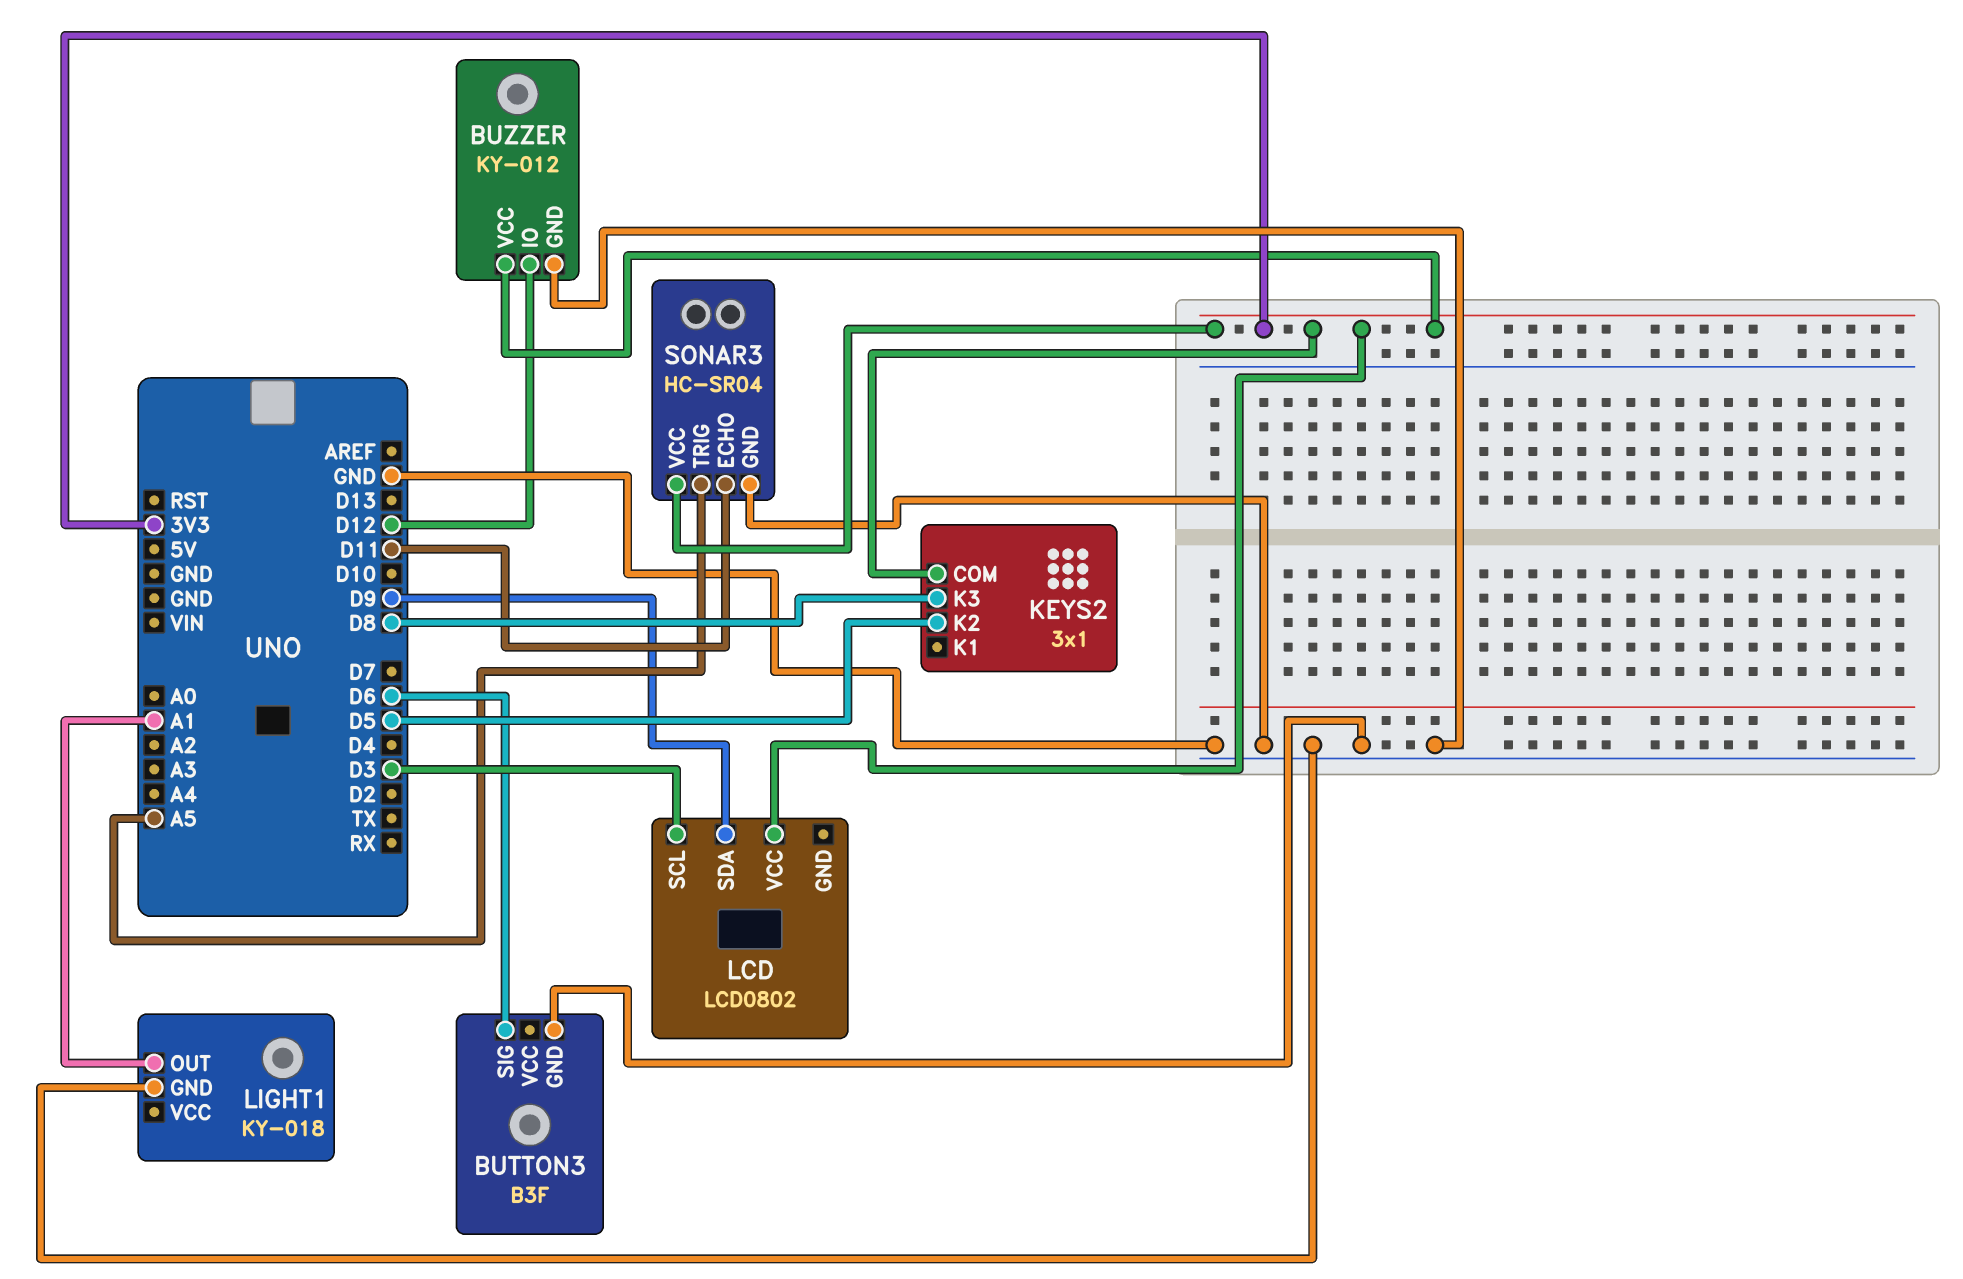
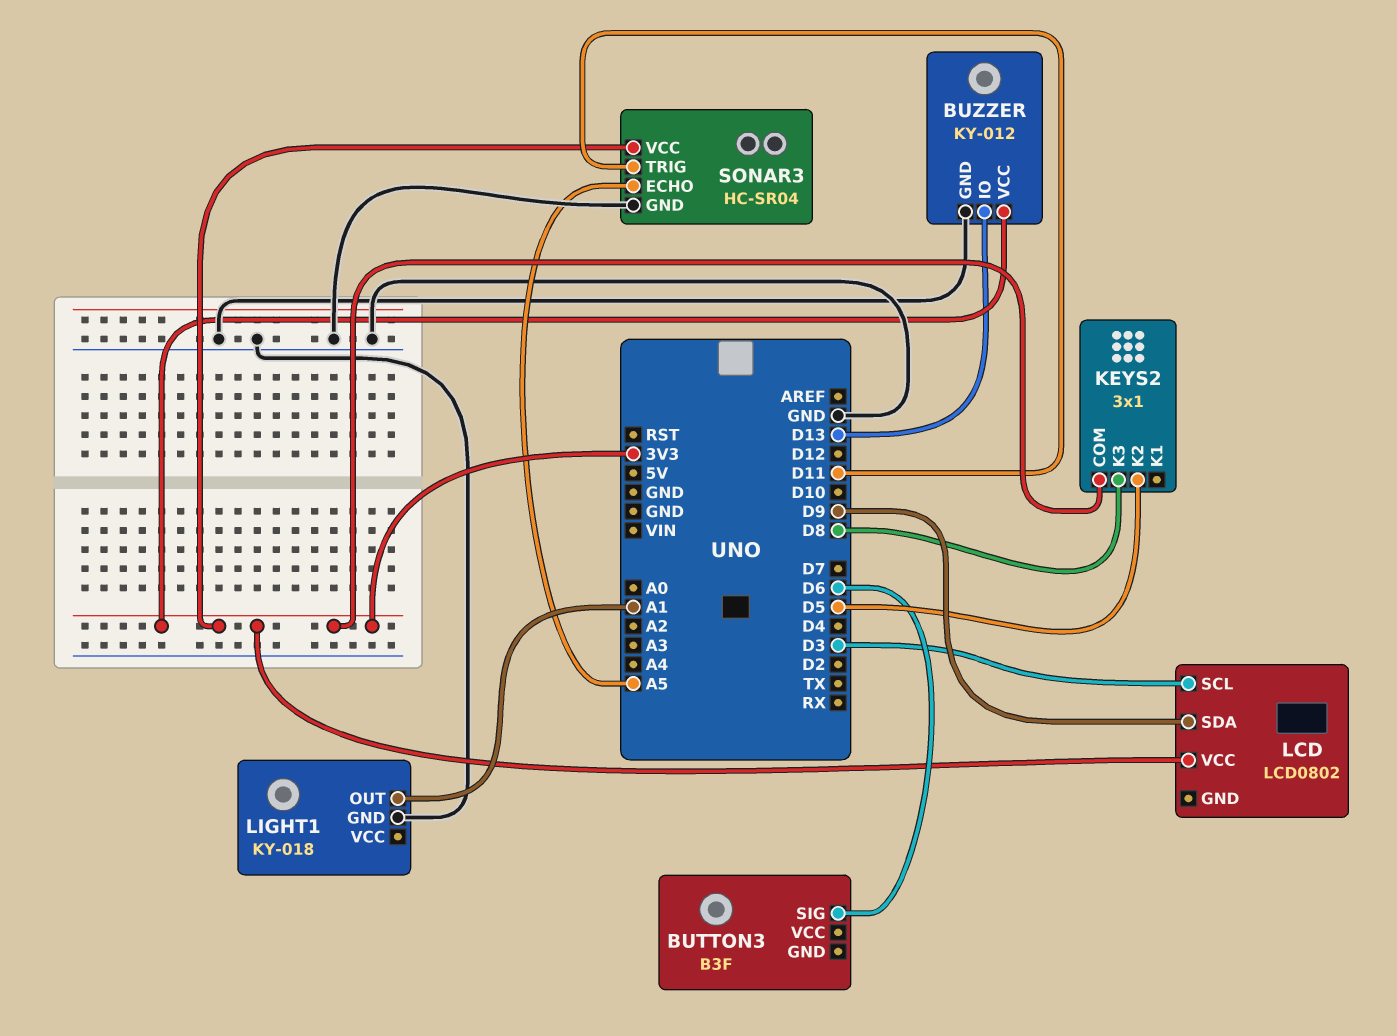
BUTTON3 pin GND: GND -> none
BUZZER pin IO: D12 -> D13
SONAR3 pin ECHO: D11 -> A5
SONAR3 pin TRIG: A5 -> D11

